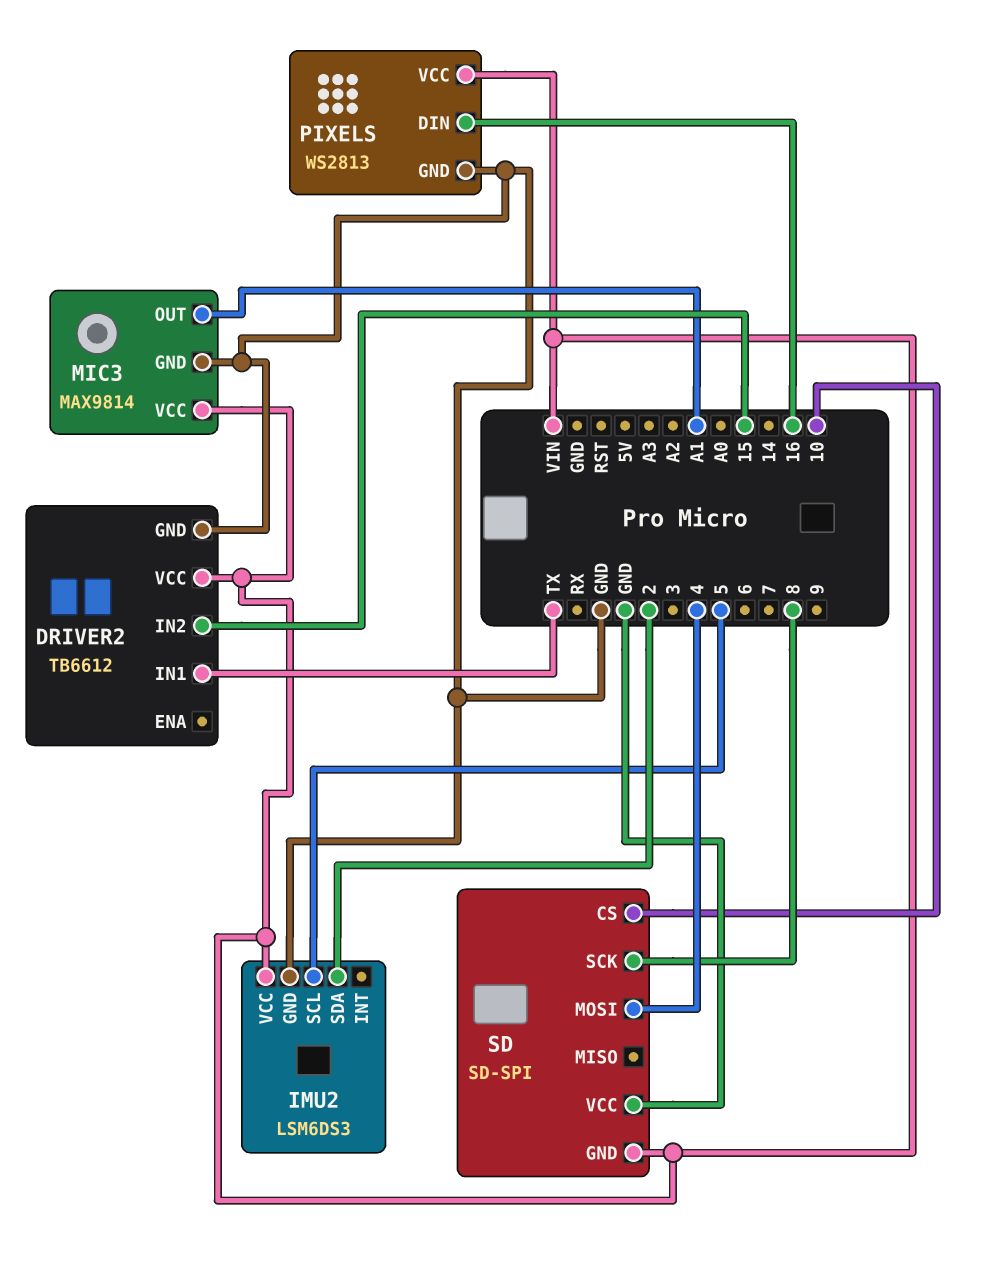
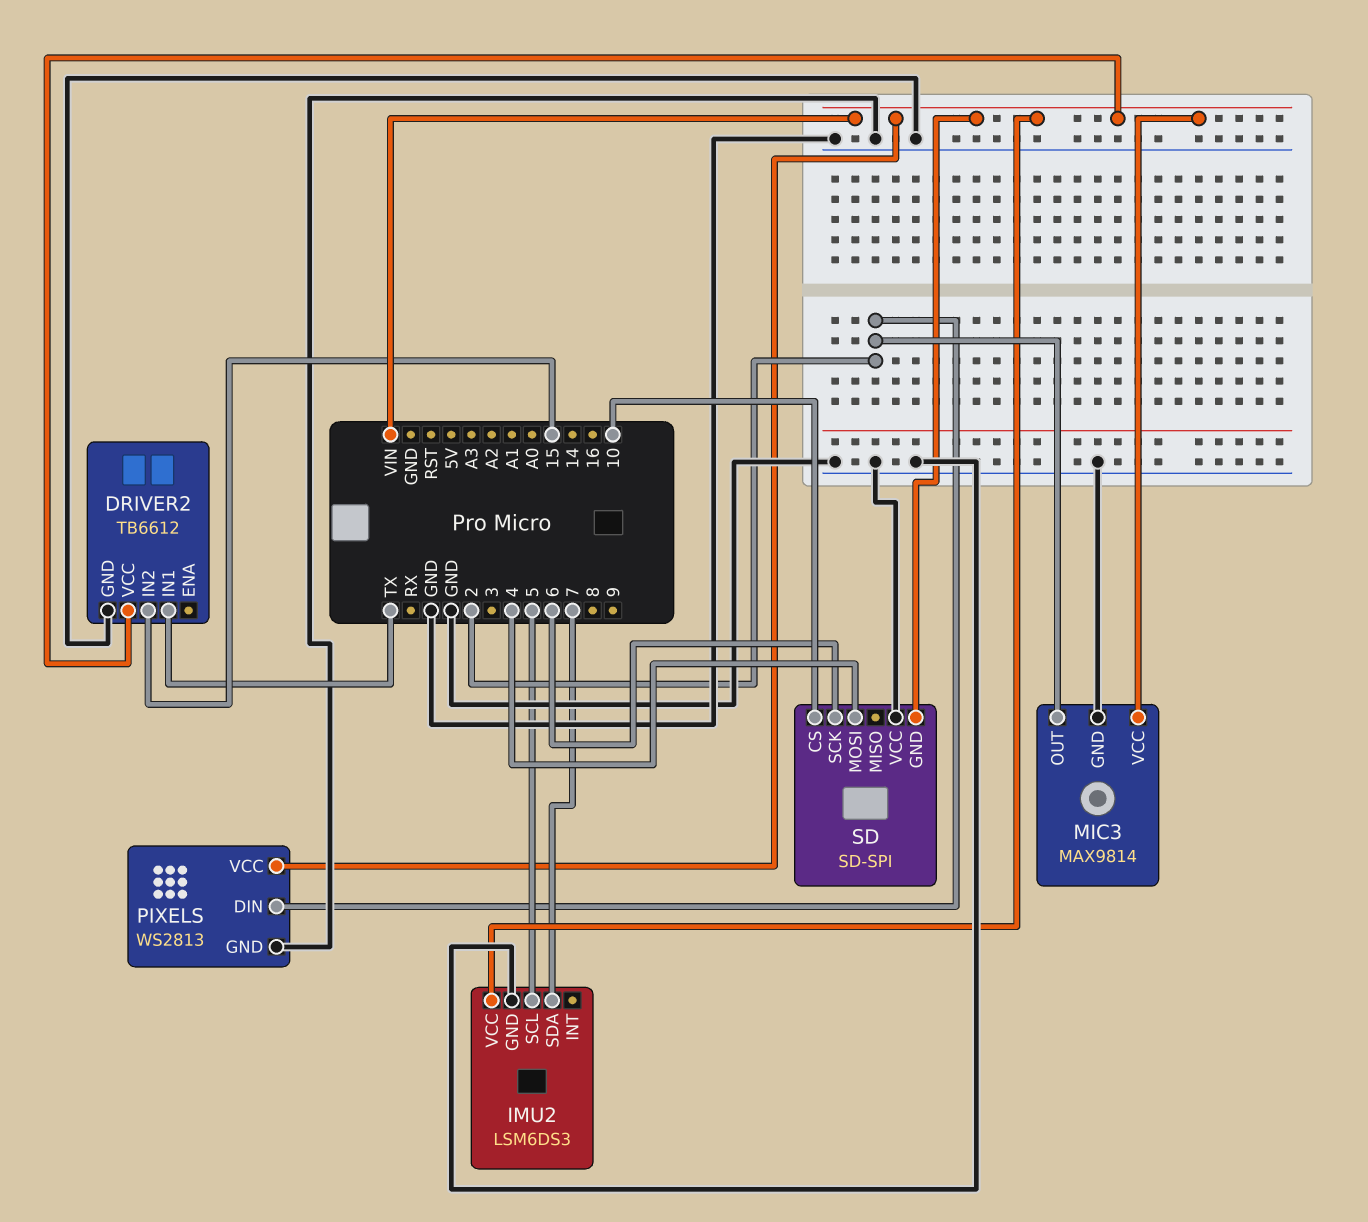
IMU2 pin SDA: 2 -> 7
MIC3 pin OUT: A1 -> 2
PIXELS pin DIN: 16 -> 2
SD pin SCK: 8 -> 6

